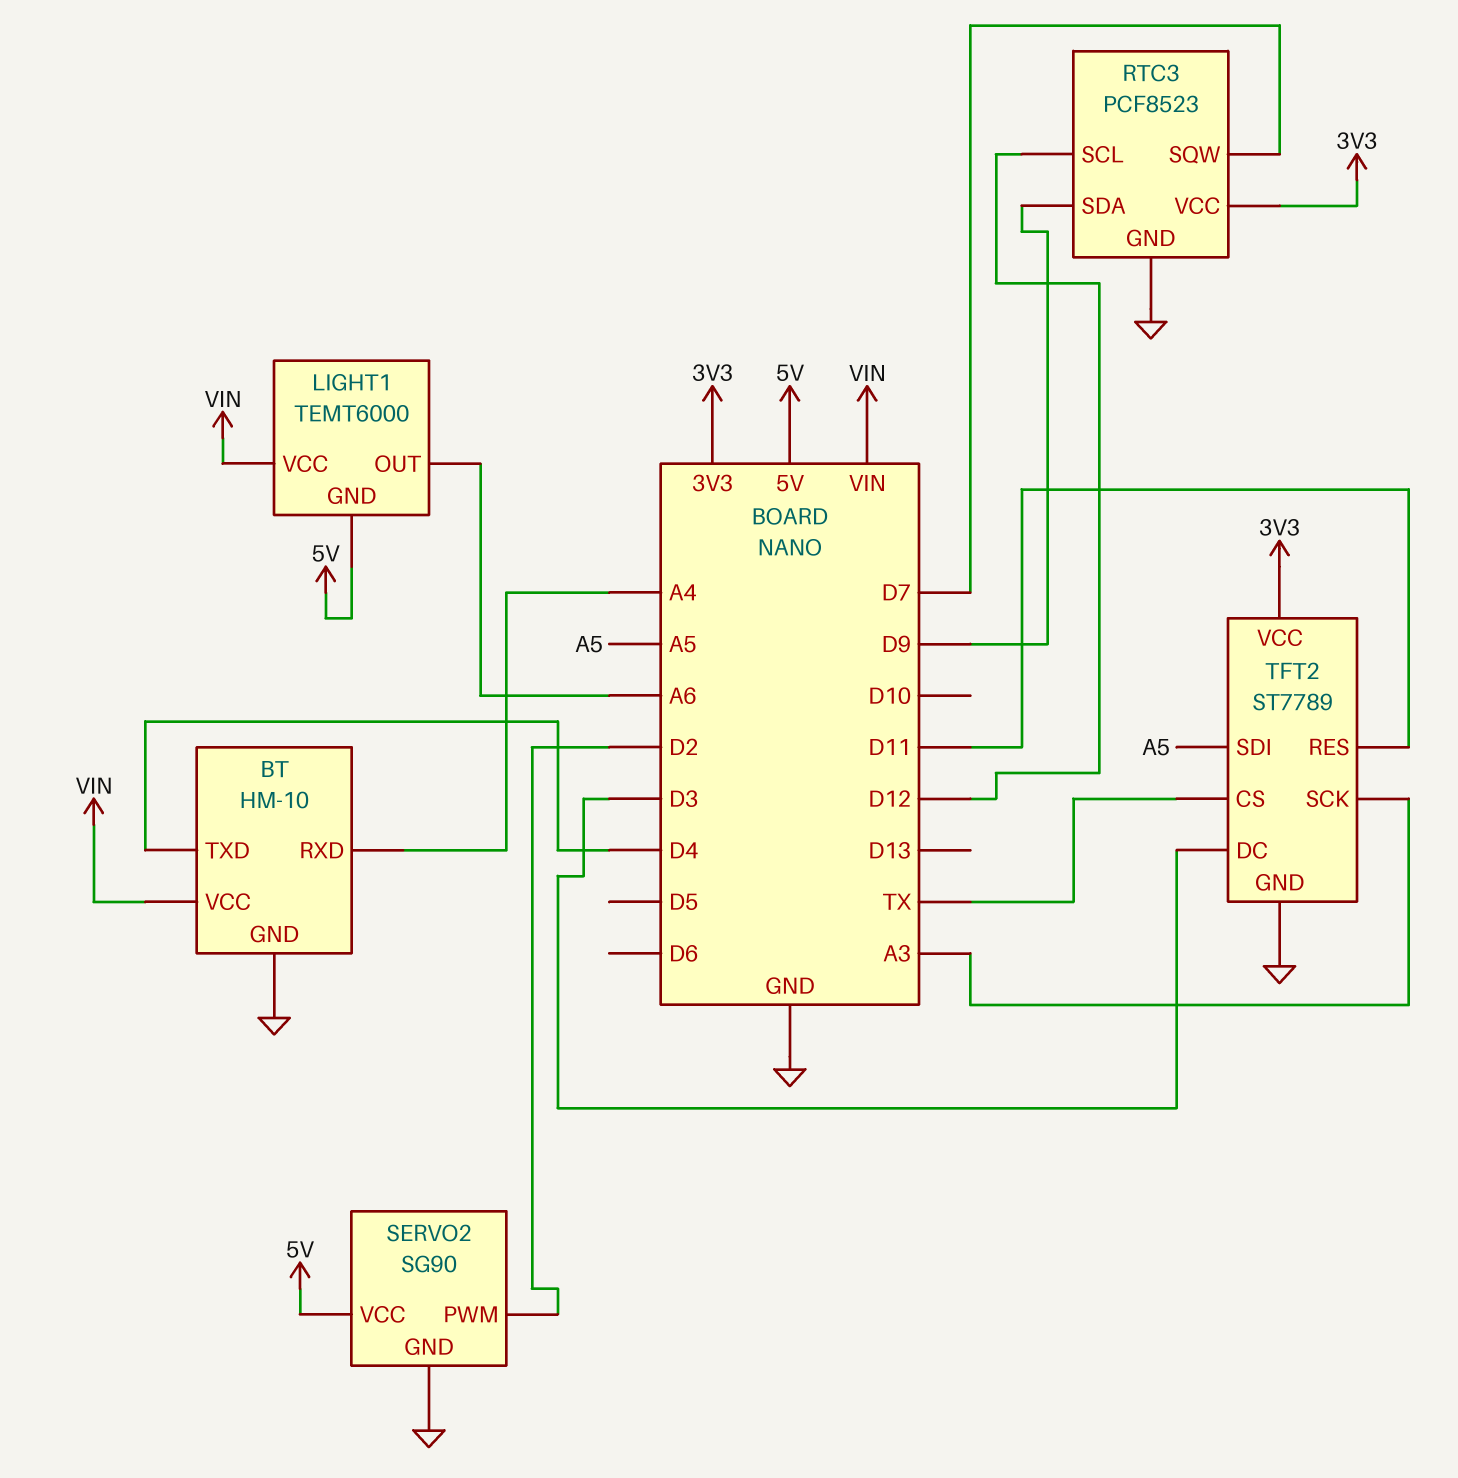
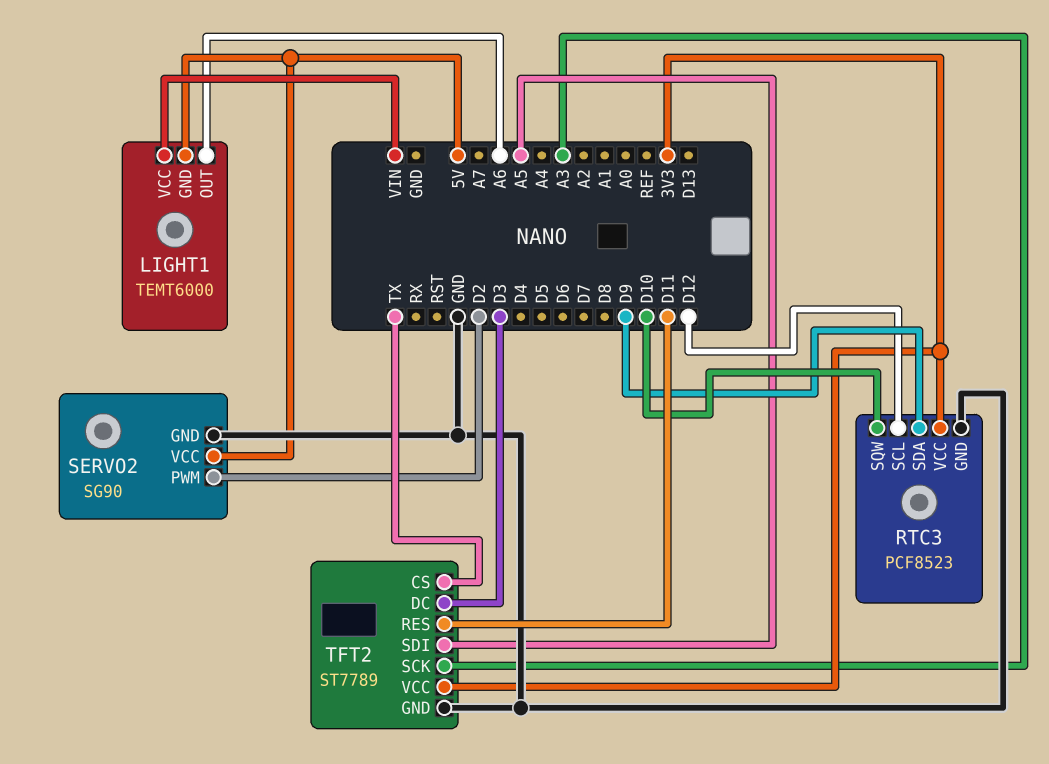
BT: HM-10 -> none
BT pin GND: GND -> none
BT pin RXD: A4 -> none
BT pin TXD: D4 -> none
BT pin VCC: VIN -> none
RTC3 pin SQW: D7 -> D10

